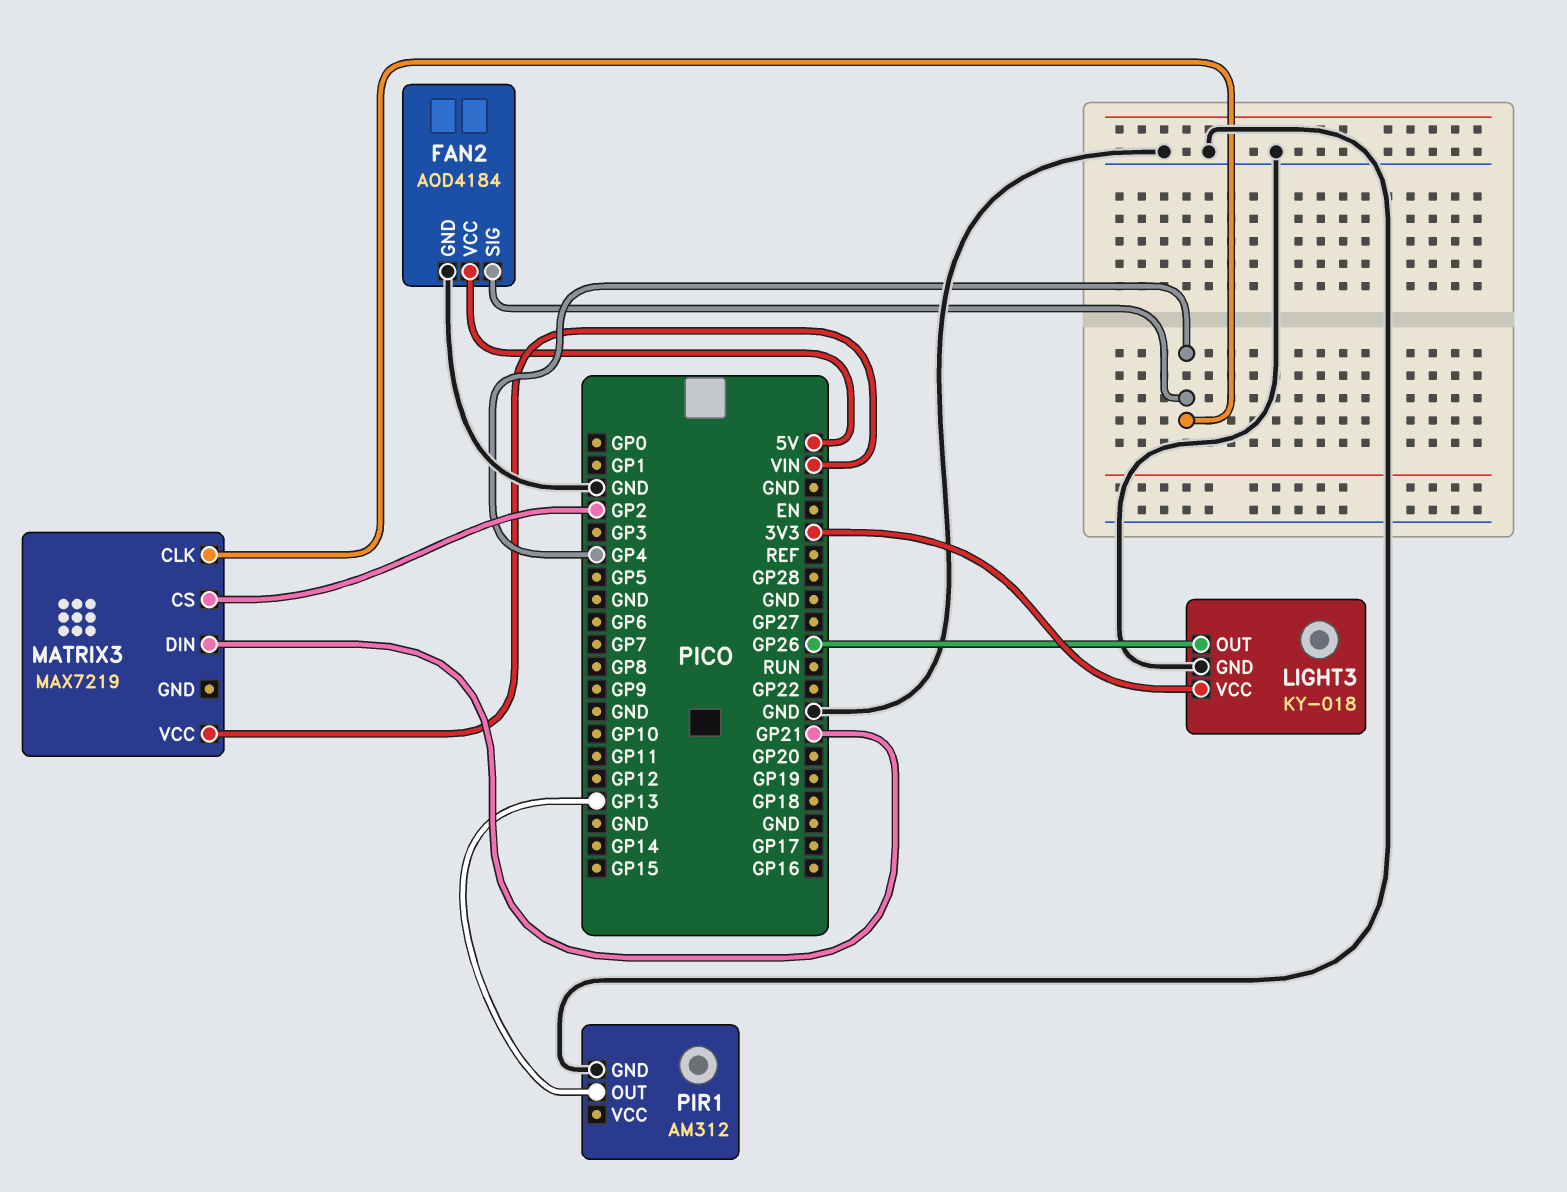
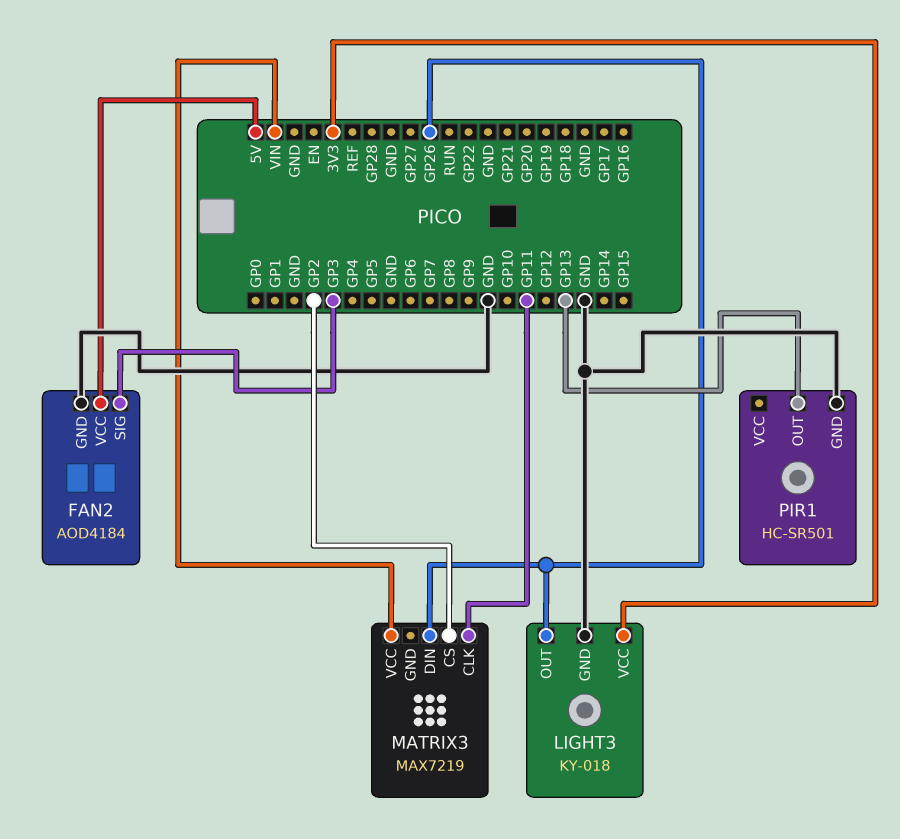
FAN2 pin SIG: GP4 -> GP3
MATRIX3 pin CLK: GP4 -> GP11
MATRIX3 pin DIN: GP21 -> GP26
PIR1: AM312 -> HC-SR501

